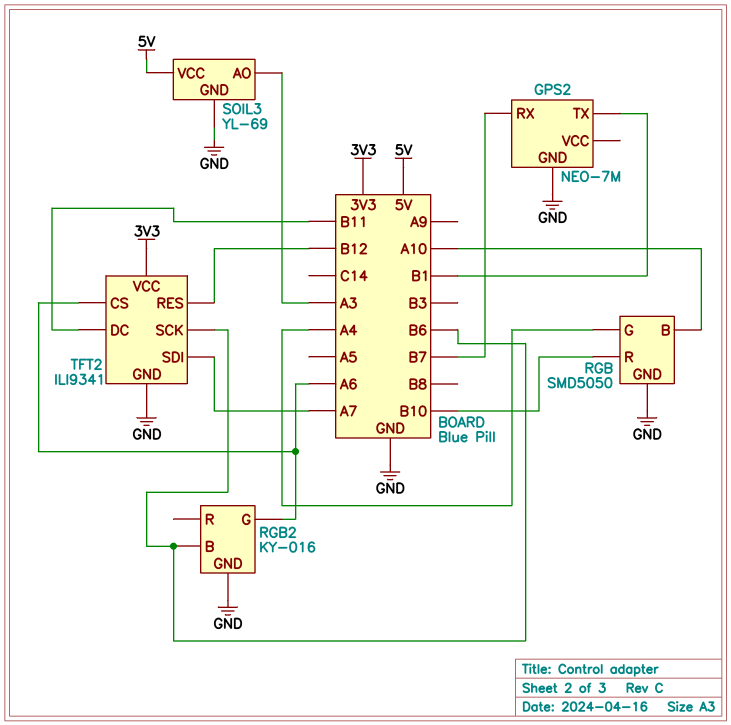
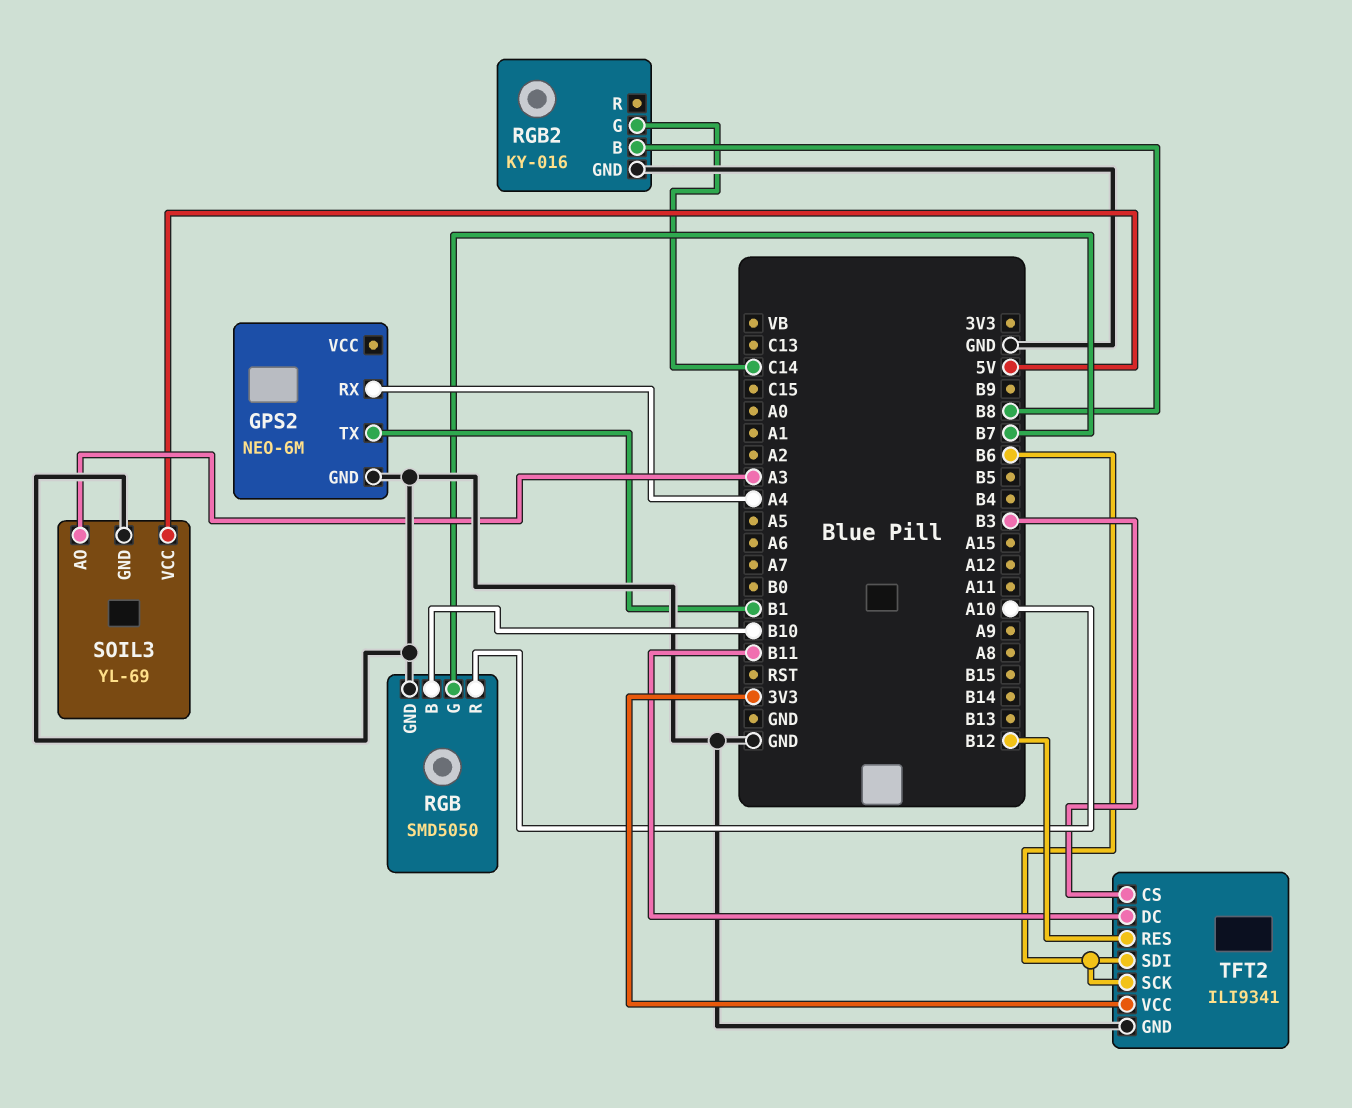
GPS2: NEO-7M -> NEO-6M
GPS2 pin RX: B7 -> A4
RGB pin B: A10 -> B10
RGB pin G: A4 -> B7
RGB pin R: B10 -> A10
RGB2 pin B: B6 -> B8
RGB2 pin G: A6 -> C14
TFT2 pin CS: A6 -> B3
TFT2 pin SDI: A7 -> B6

